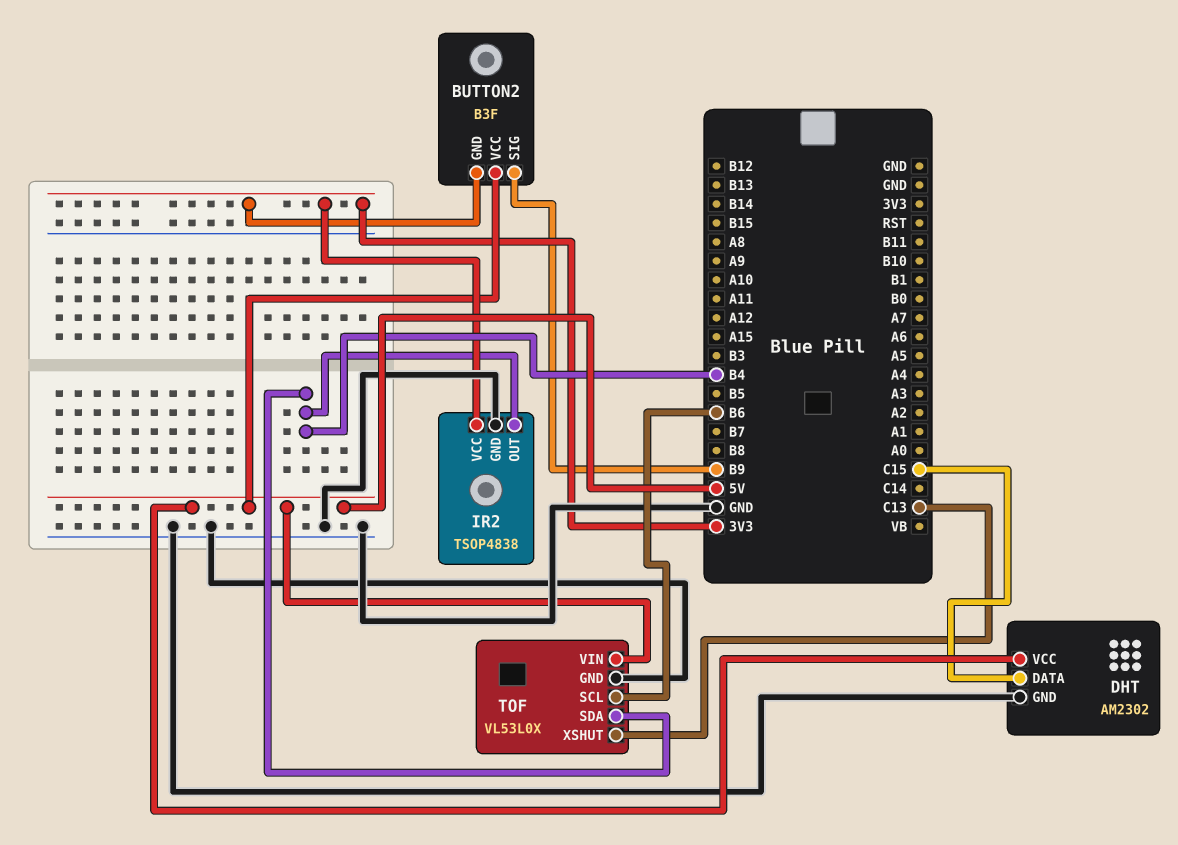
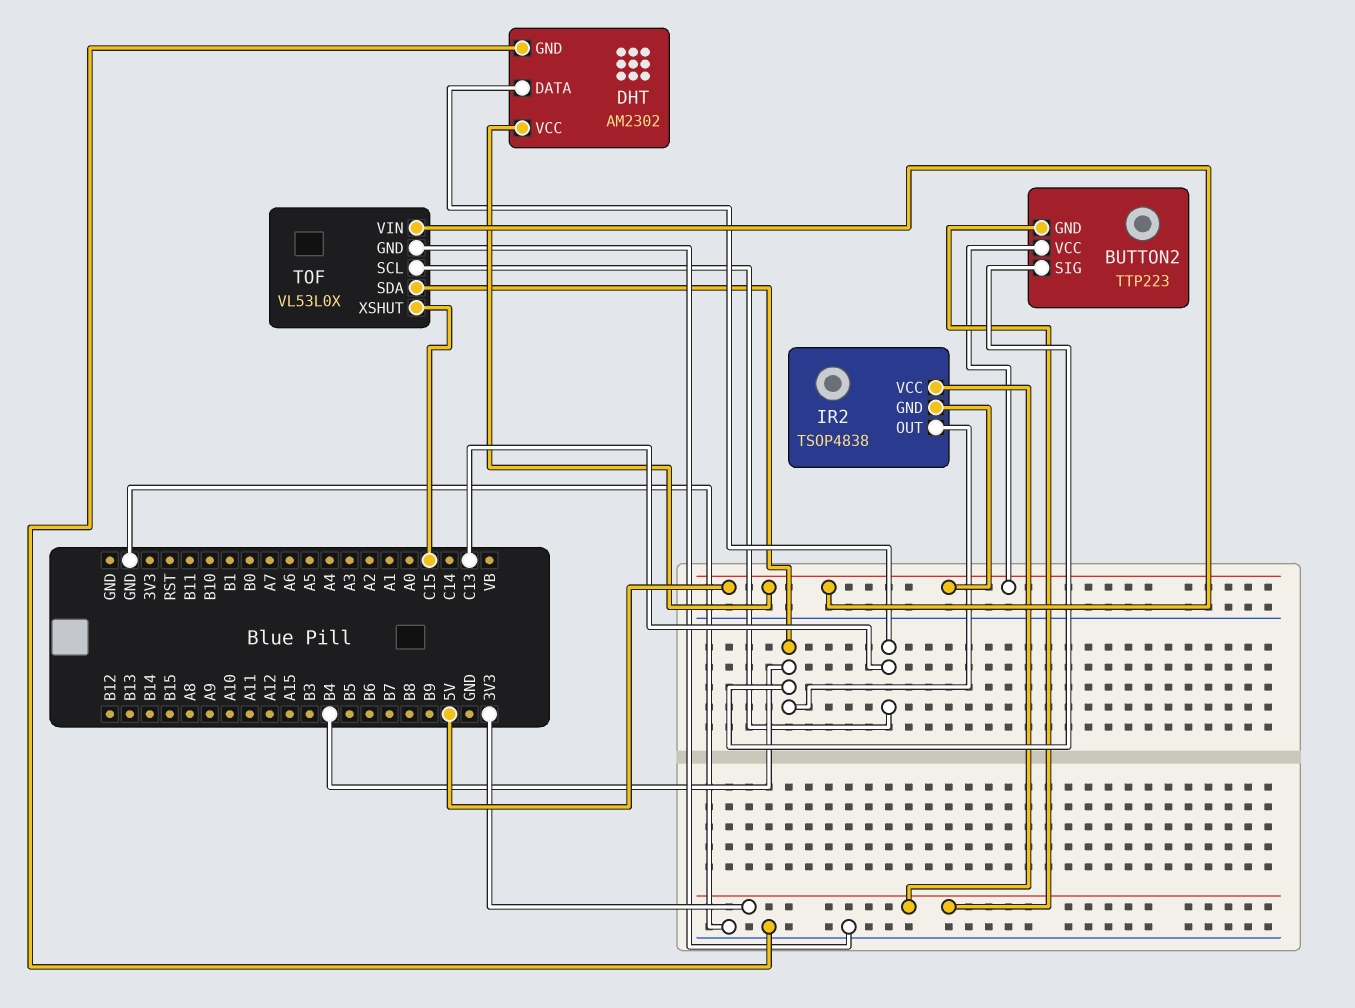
BUTTON2: B3F -> TTP223
BUTTON2 pin SIG: B9 -> B4
DHT pin DATA: C15 -> C13
IR2 pin GND: GND -> 5V
TOF pin SCL: B6 -> C13
TOF pin XSHUT: C13 -> C15

